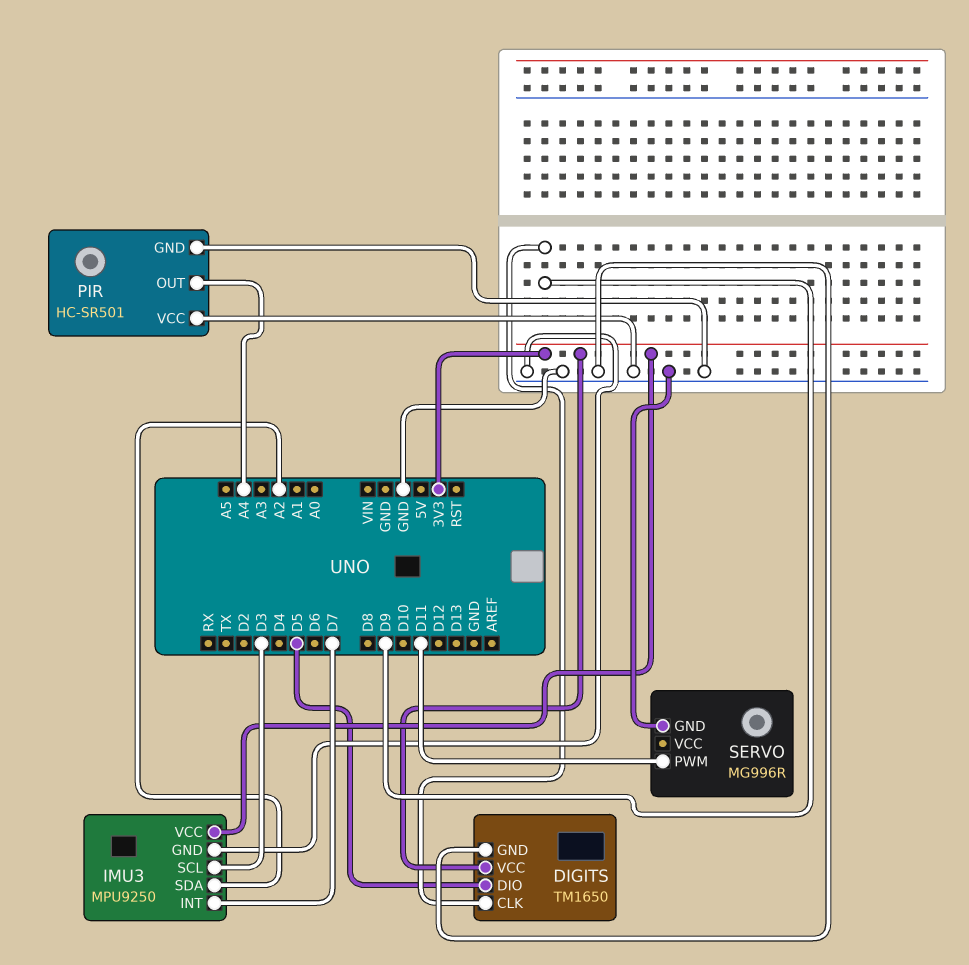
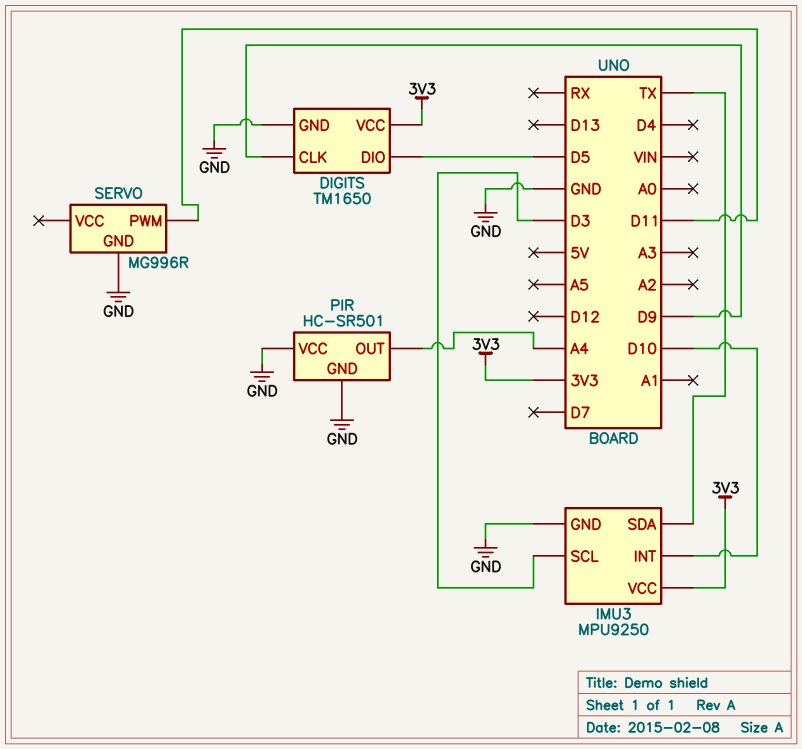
IMU3 pin INT: D7 -> D10
IMU3 pin SDA: A2 -> TX

